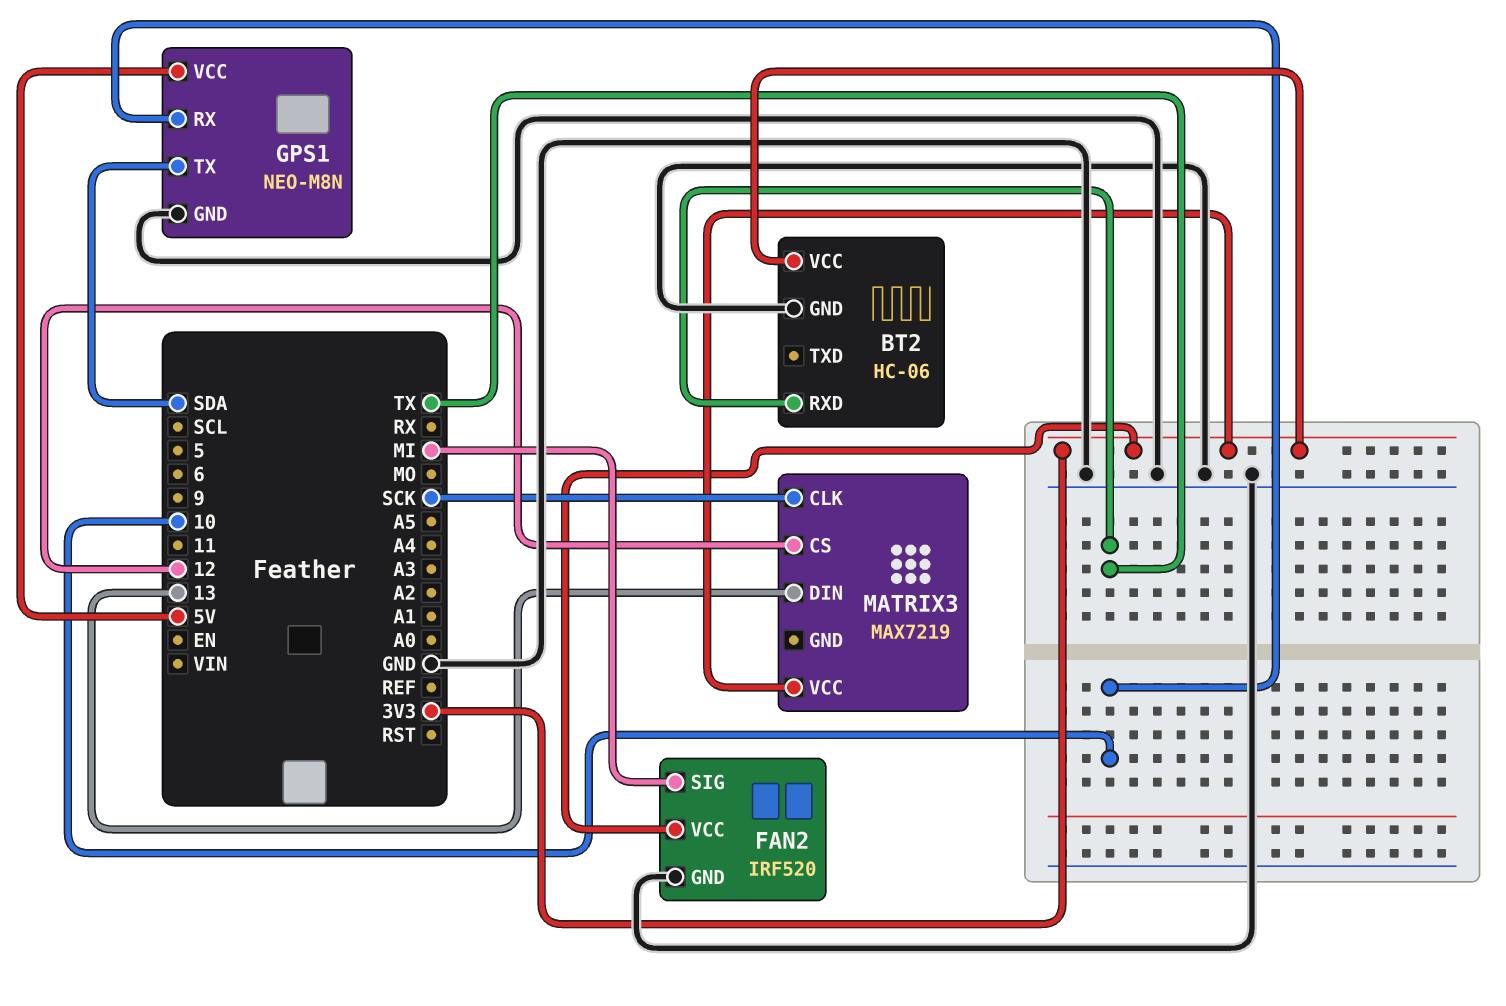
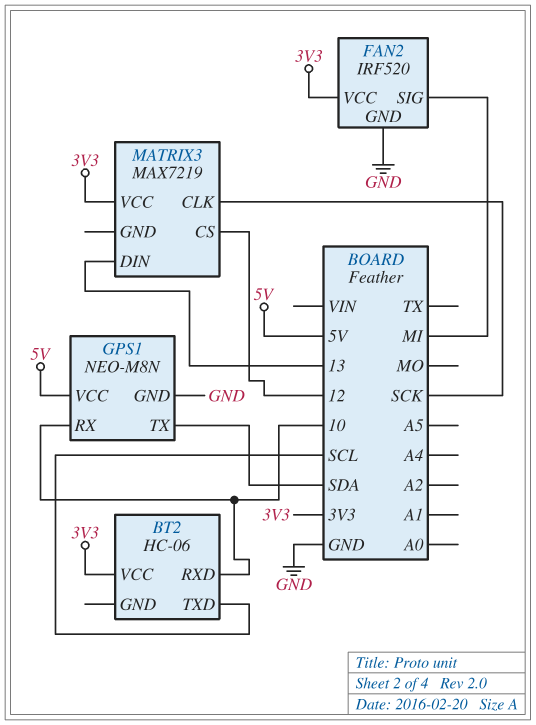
BT2 pin GND: GND -> none
BT2 pin RXD: TX -> 10
BT2 pin TXD: none -> SCL

